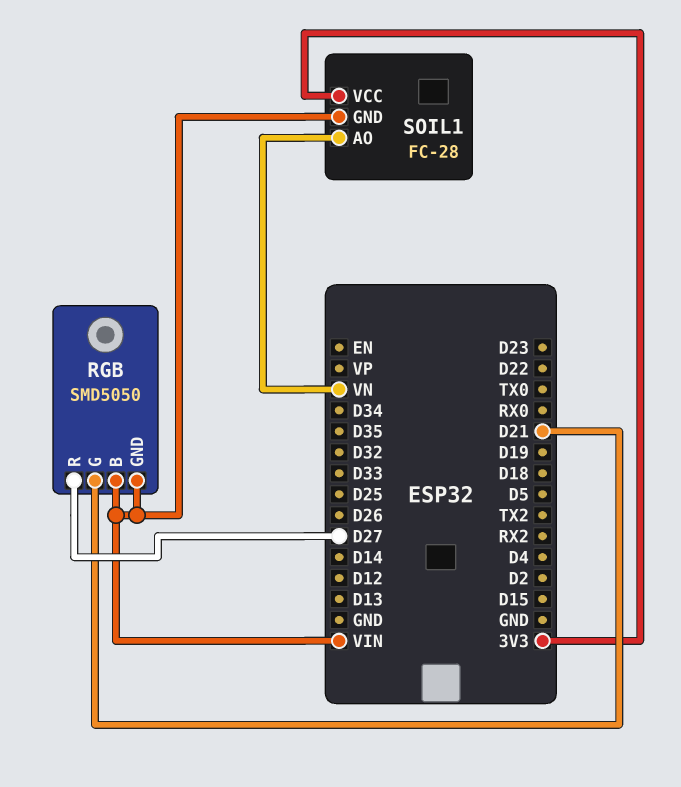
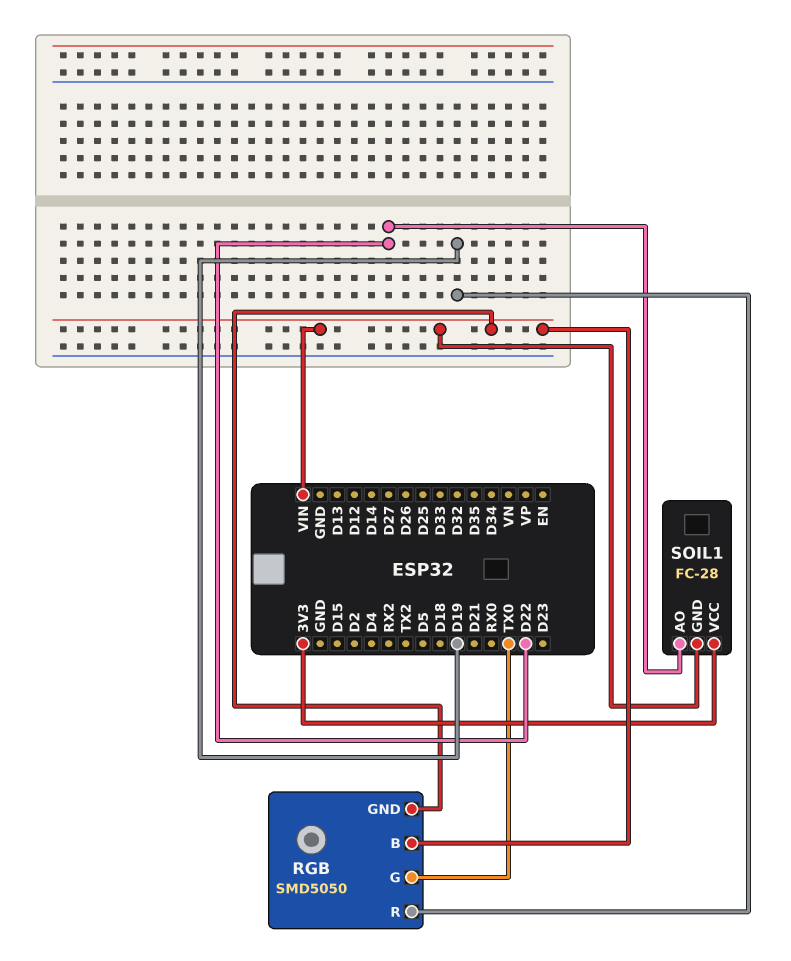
RGB pin G: D21 -> TX0
RGB pin R: D27 -> D19
SOIL1 pin AO: VN -> D22

